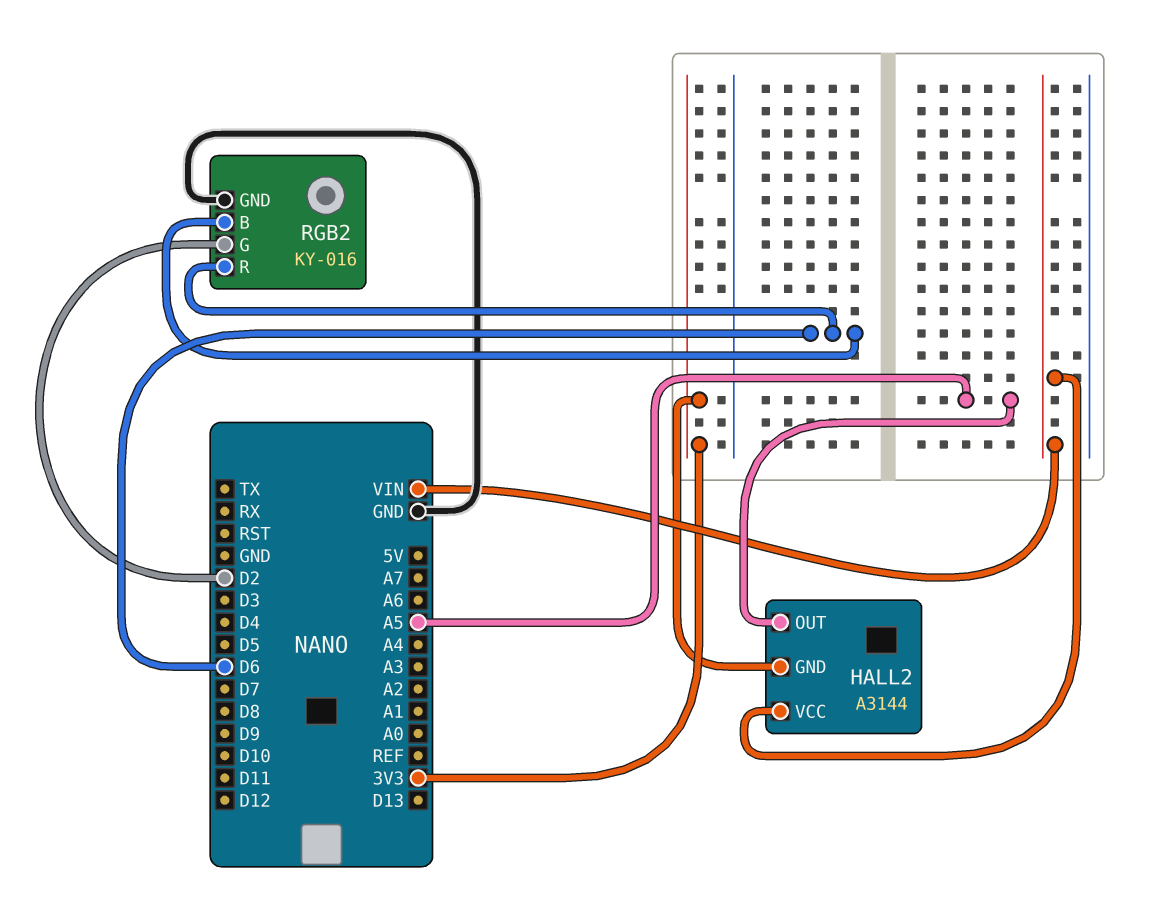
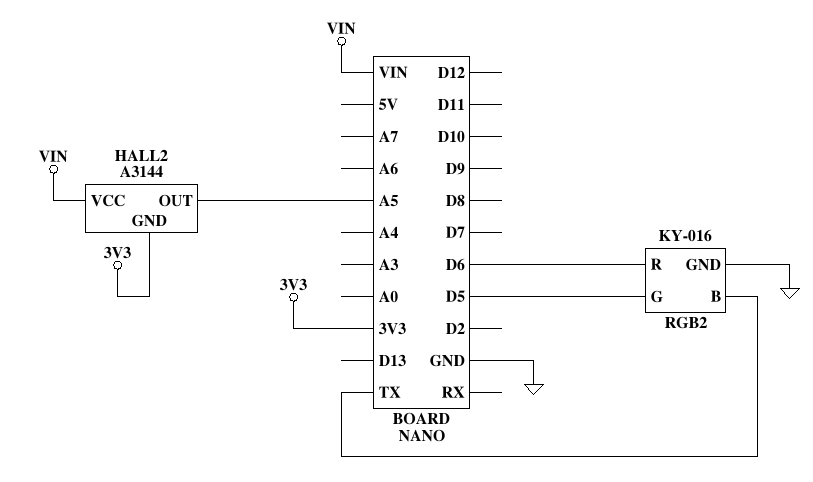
RGB2 pin B: D6 -> TX
RGB2 pin G: D2 -> D5

